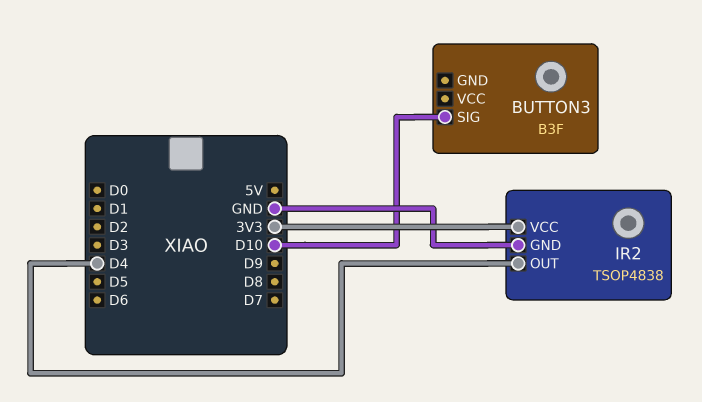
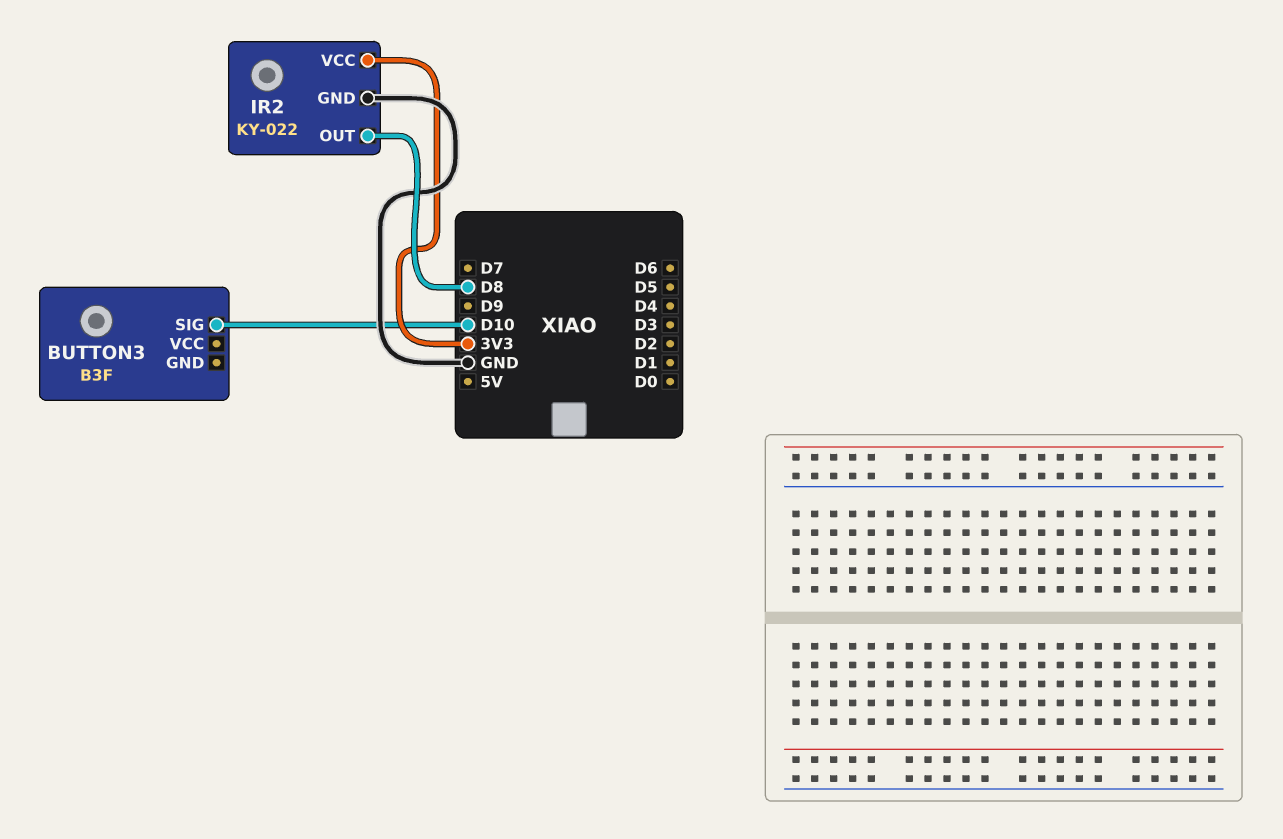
IR2: TSOP4838 -> KY-022
IR2 pin OUT: D4 -> D8

